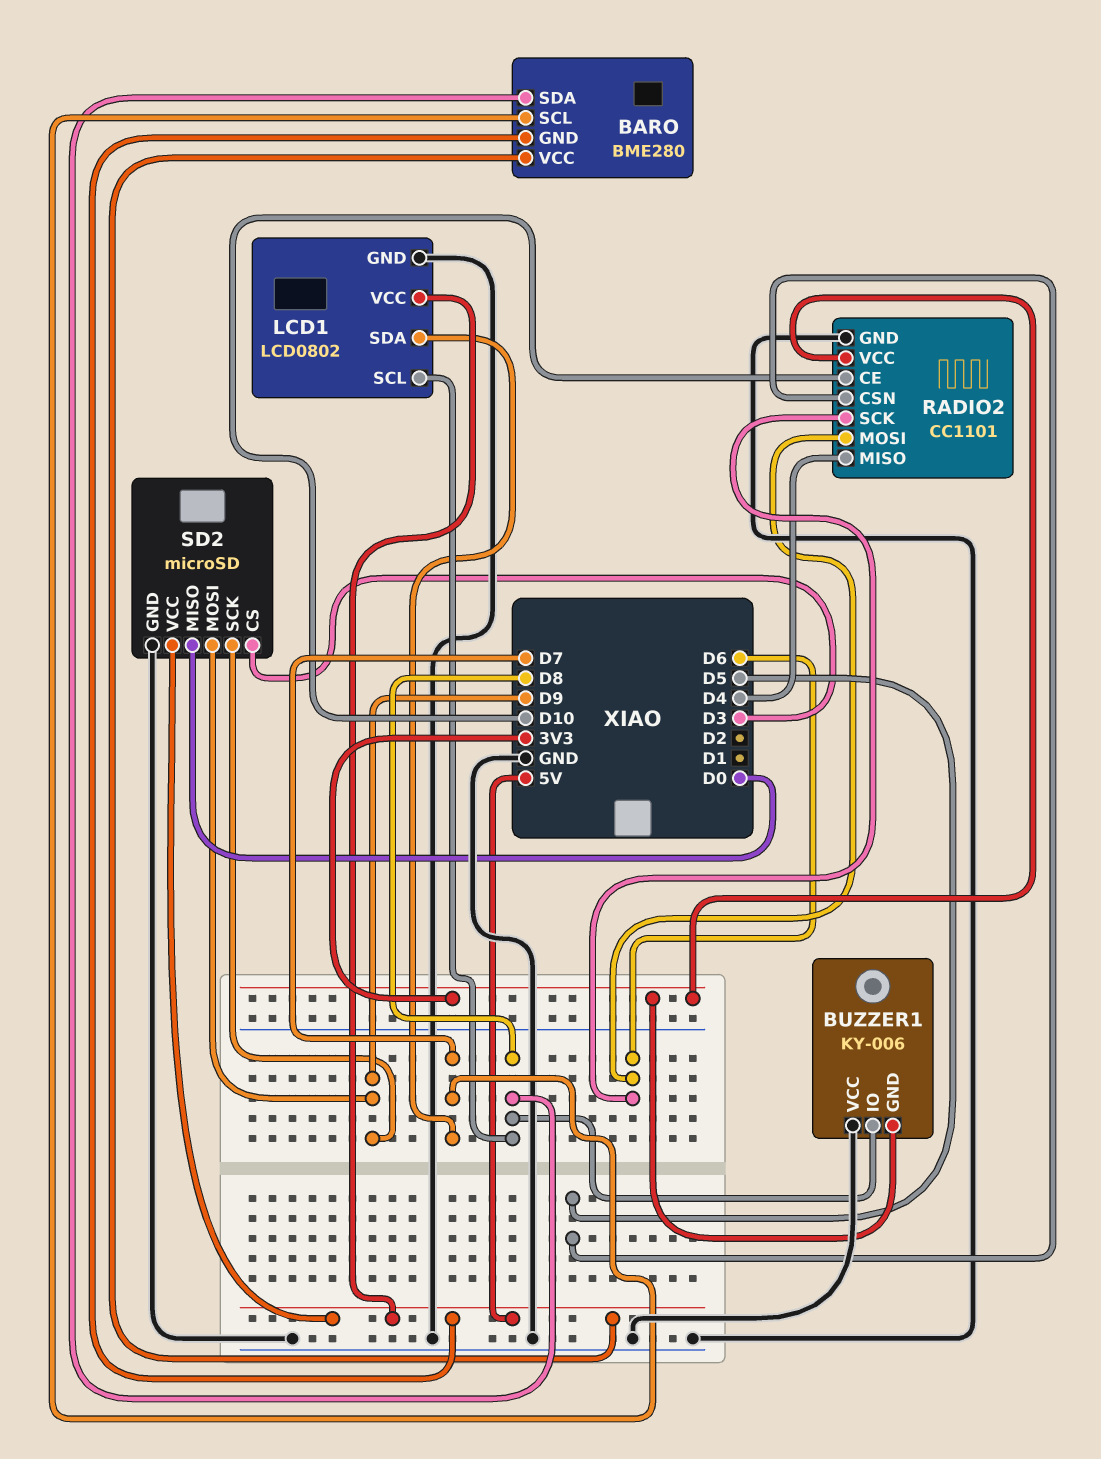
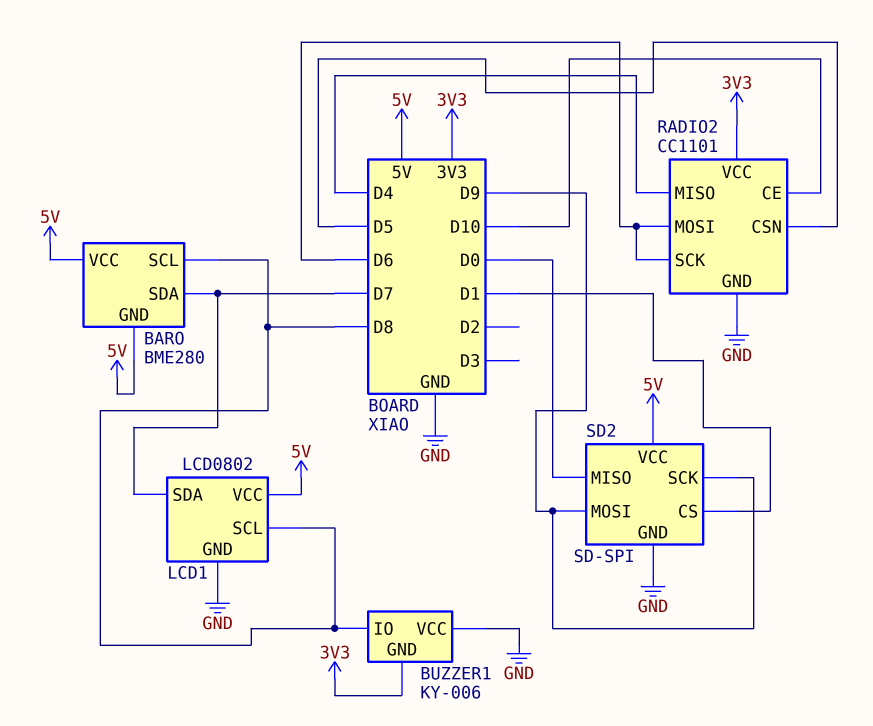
BARO pin SCL: D7 -> D8
BARO pin SDA: D8 -> D7
SD2: microSD -> SD-SPI
SD2 pin CS: D3 -> D1

